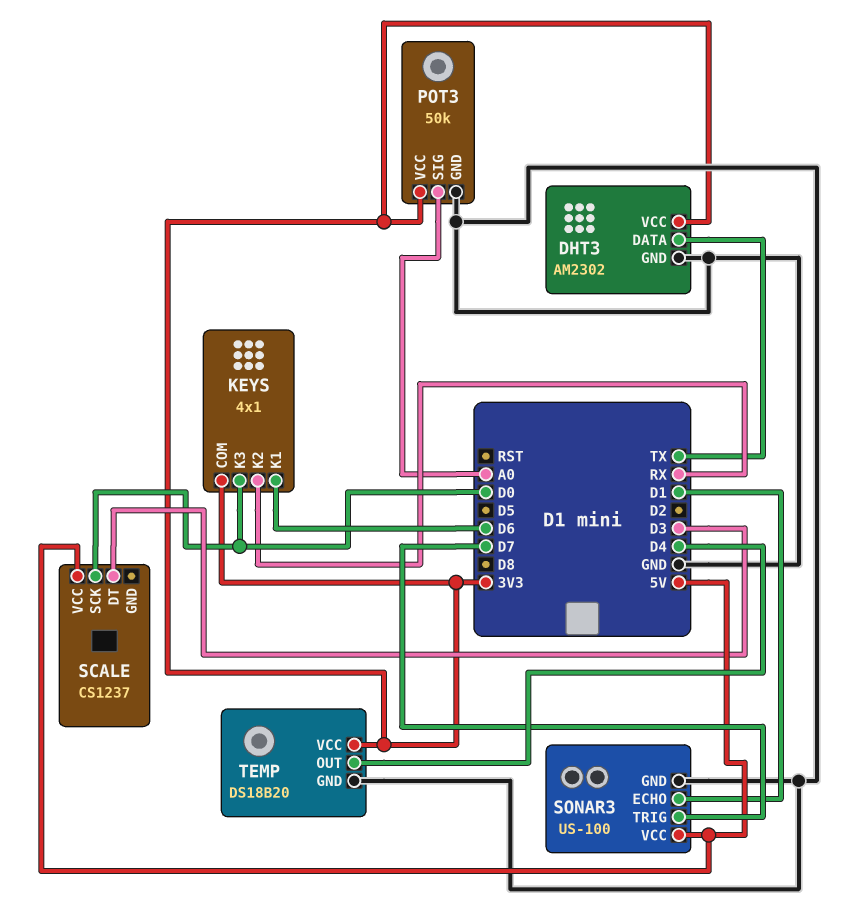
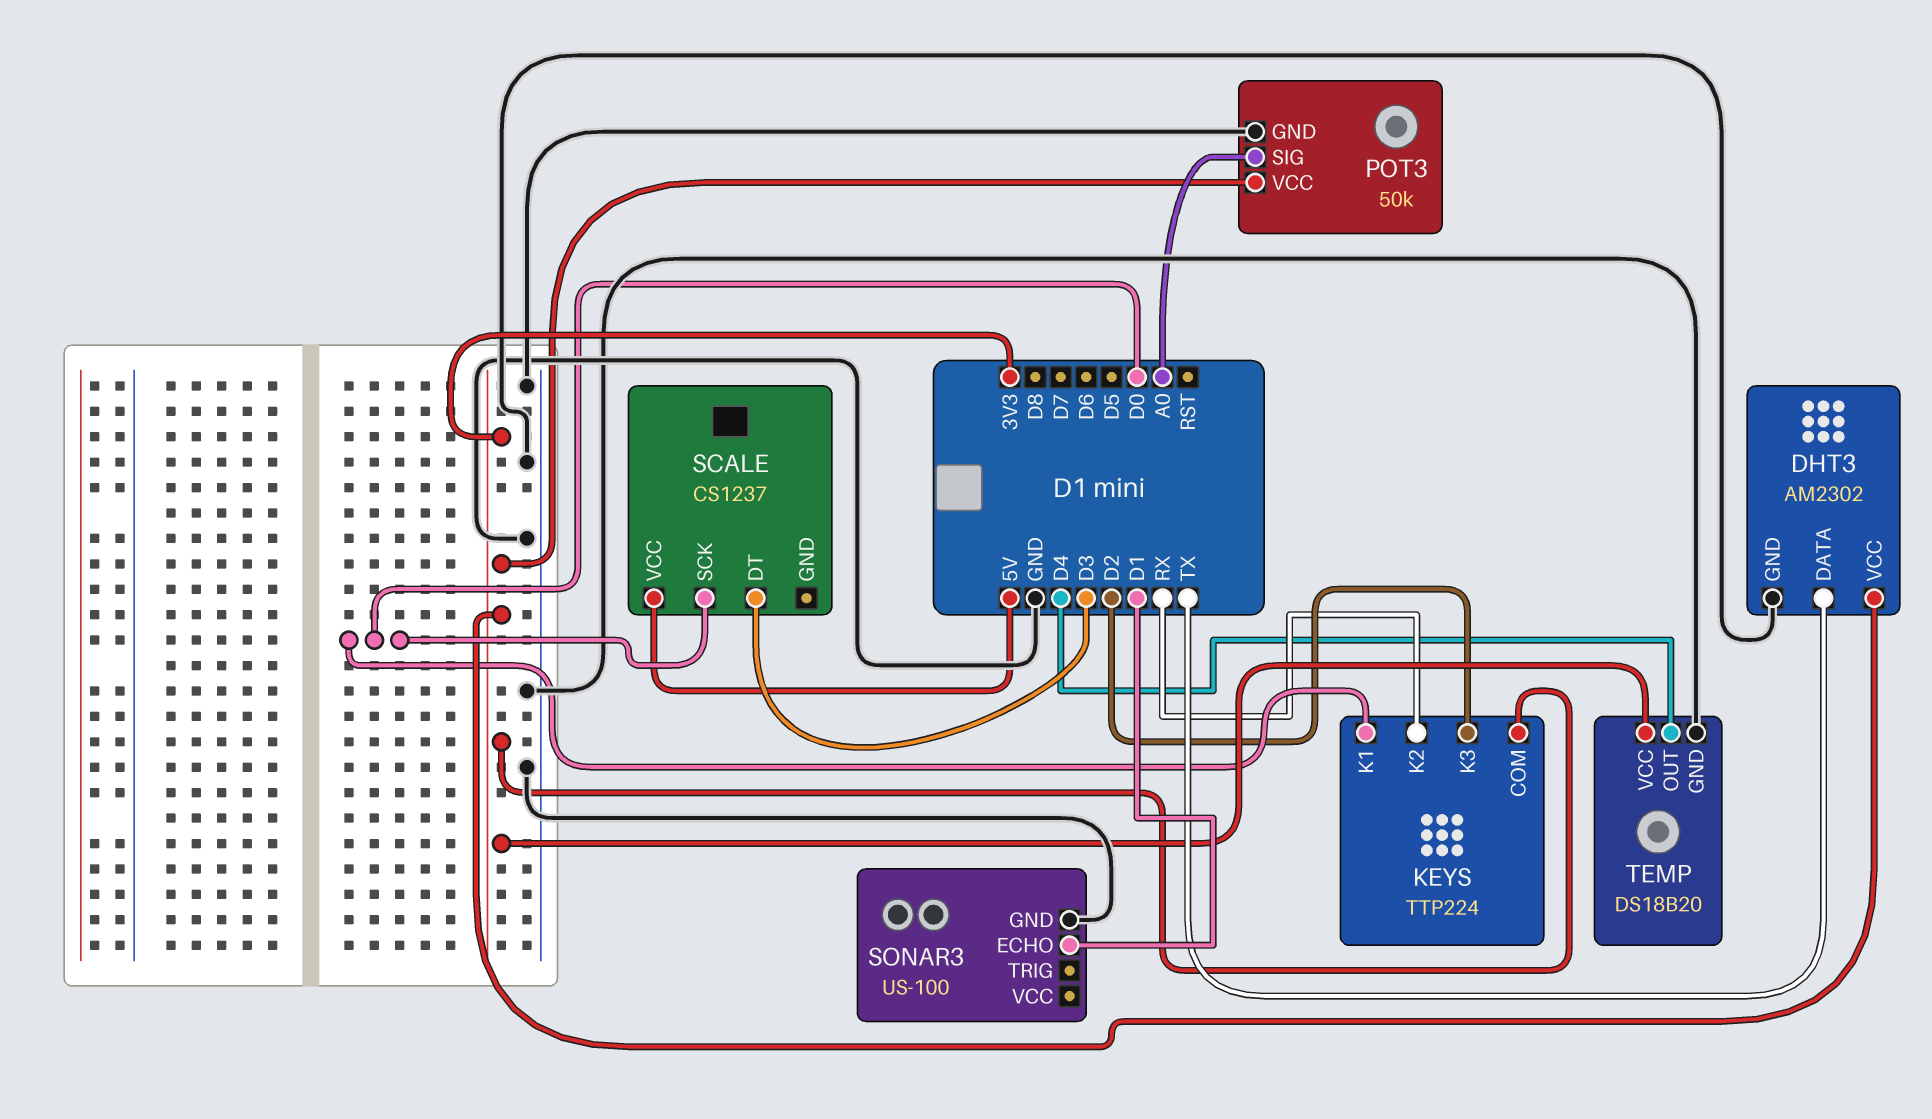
KEYS: 4x1 -> TTP224
KEYS pin K1: D6 -> D0
KEYS pin K3: D0 -> D2
SONAR3 pin TRIG: D7 -> none
SONAR3 pin VCC: 5V -> none

